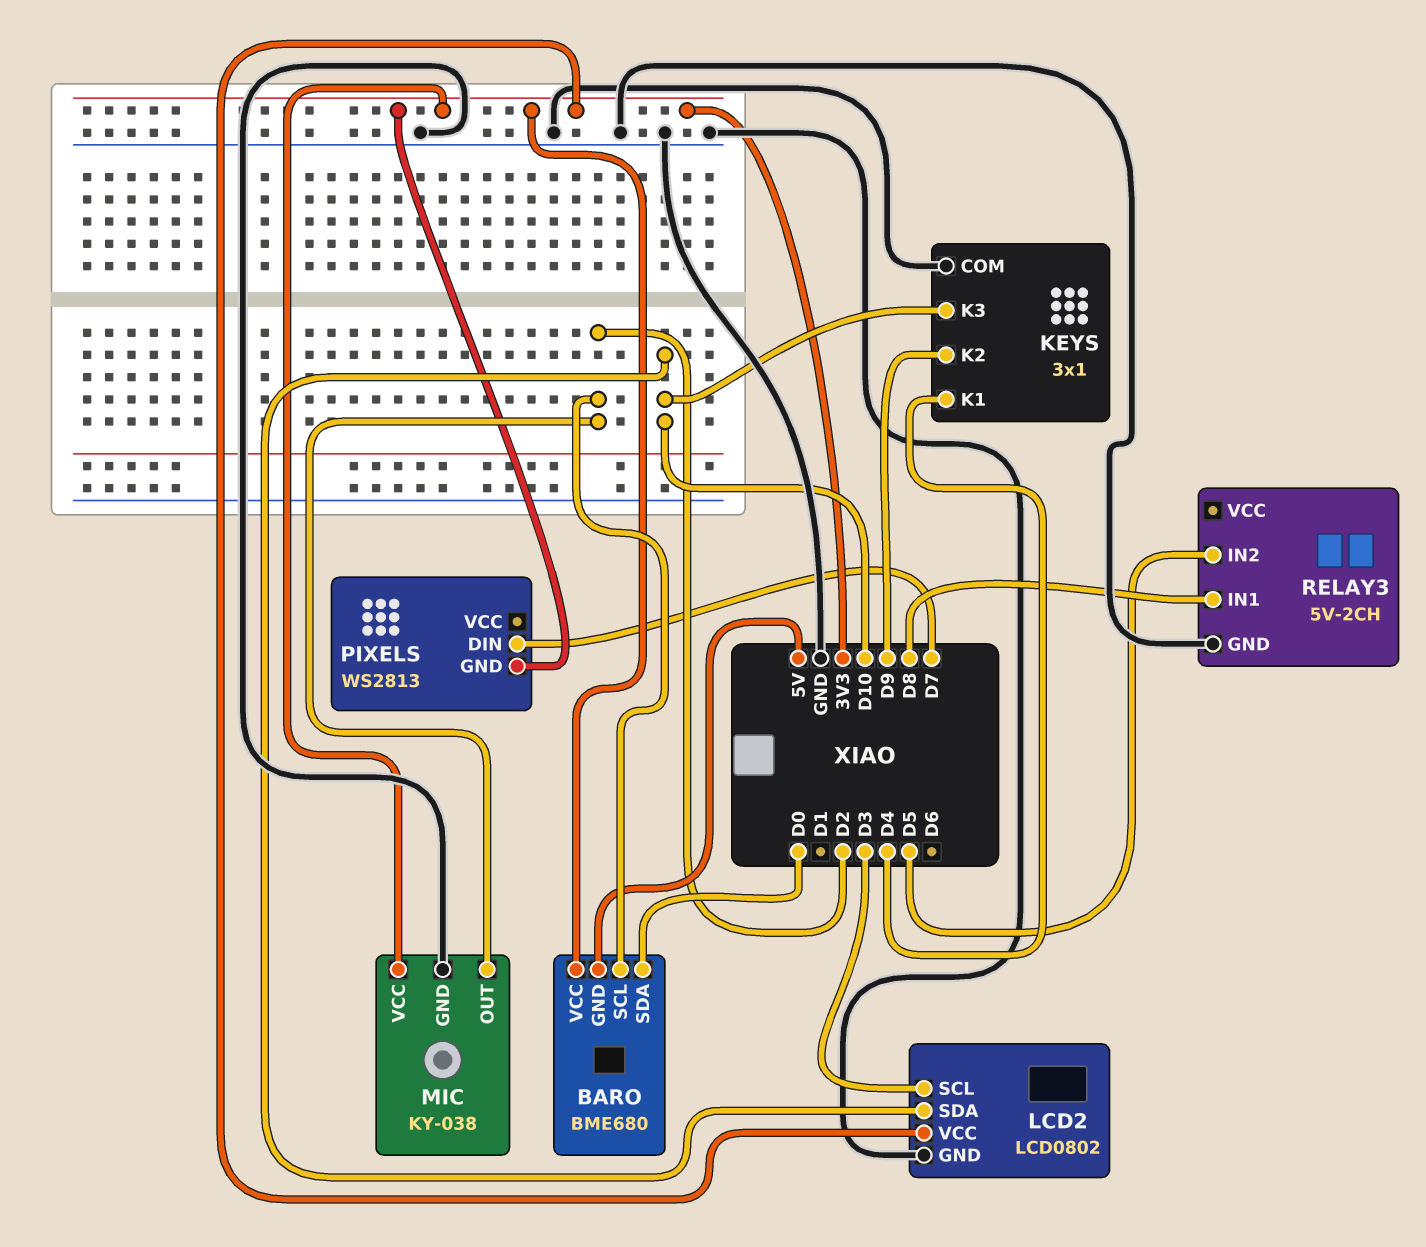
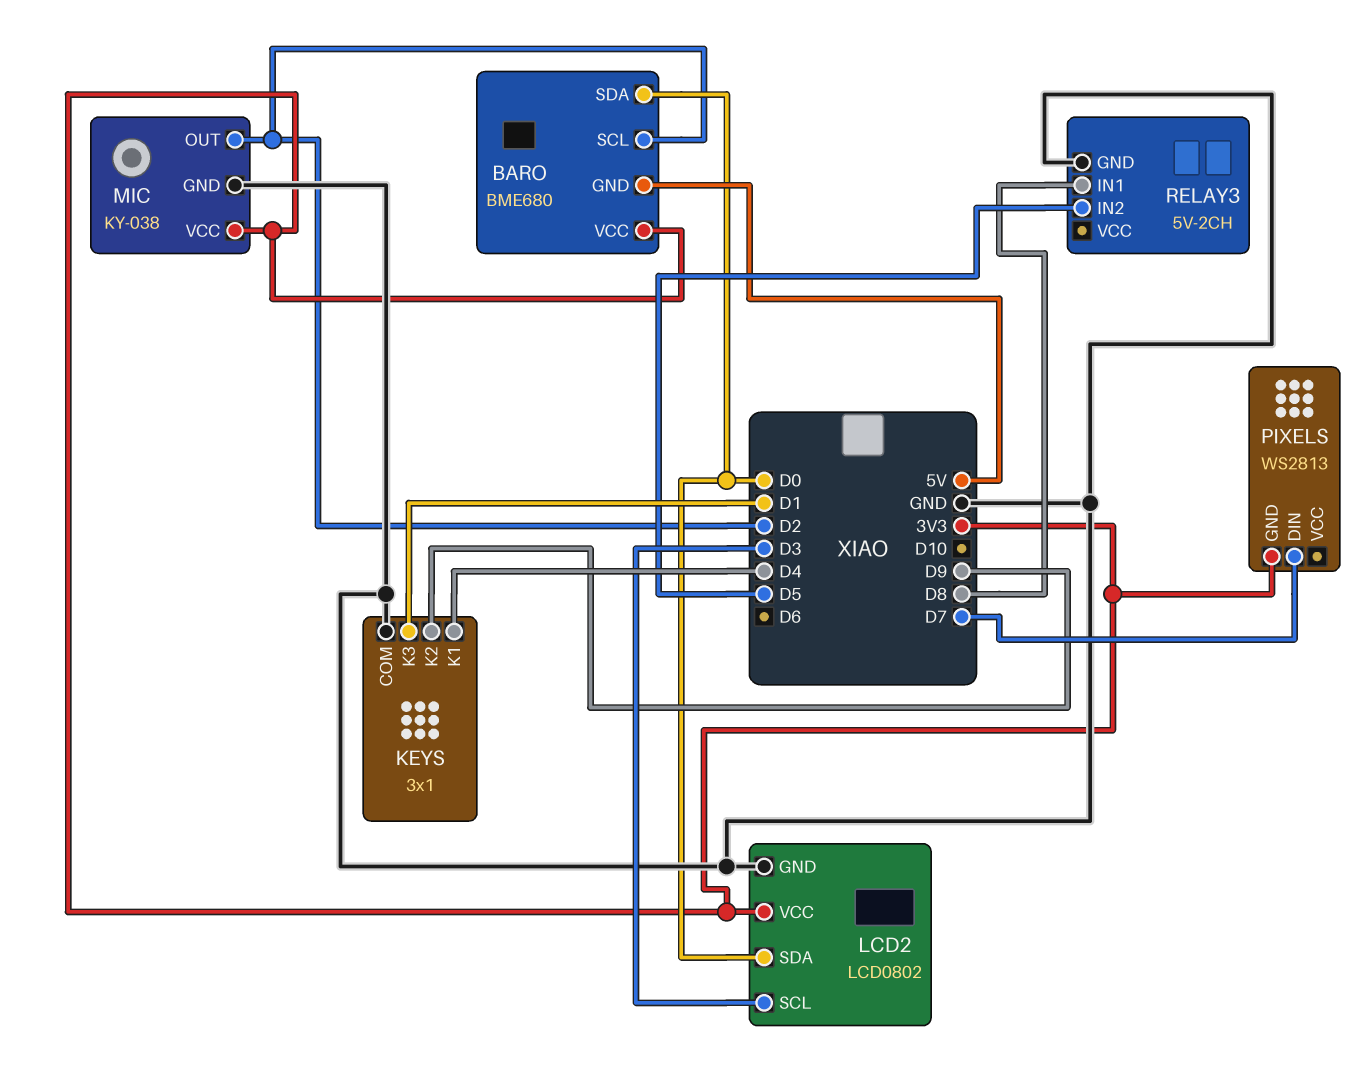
KEYS pin K3: D10 -> D1
LCD2 pin SDA: D10 -> D0

